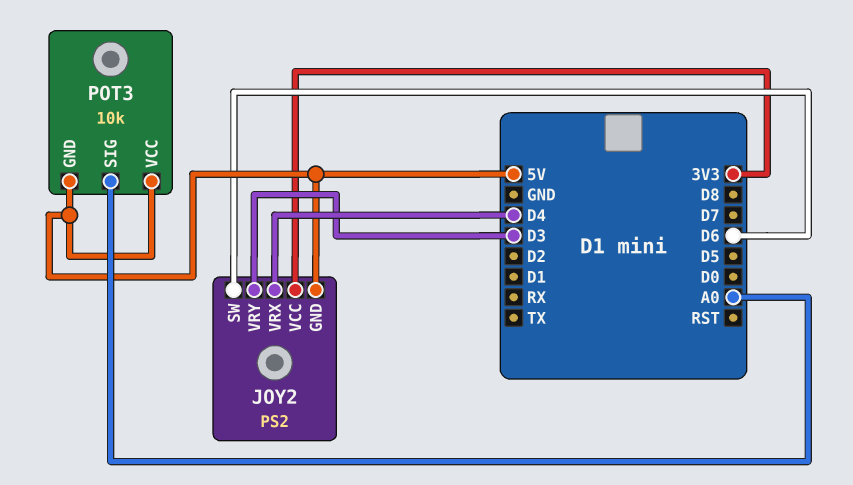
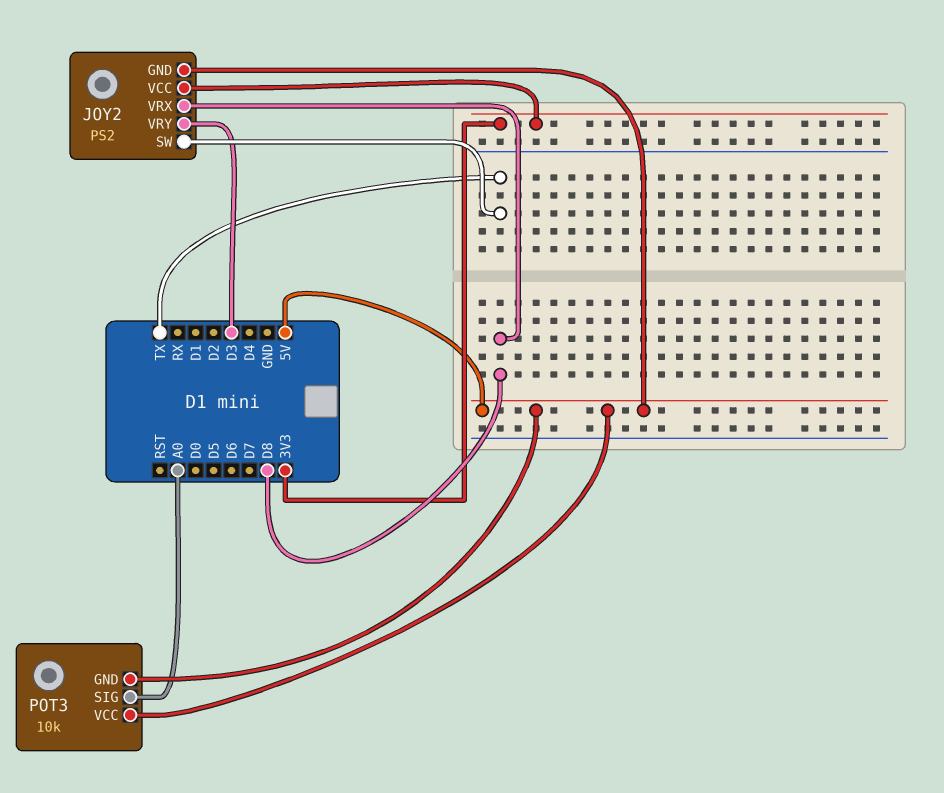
JOY2 pin SW: D6 -> TX
JOY2 pin VRX: D4 -> D8

